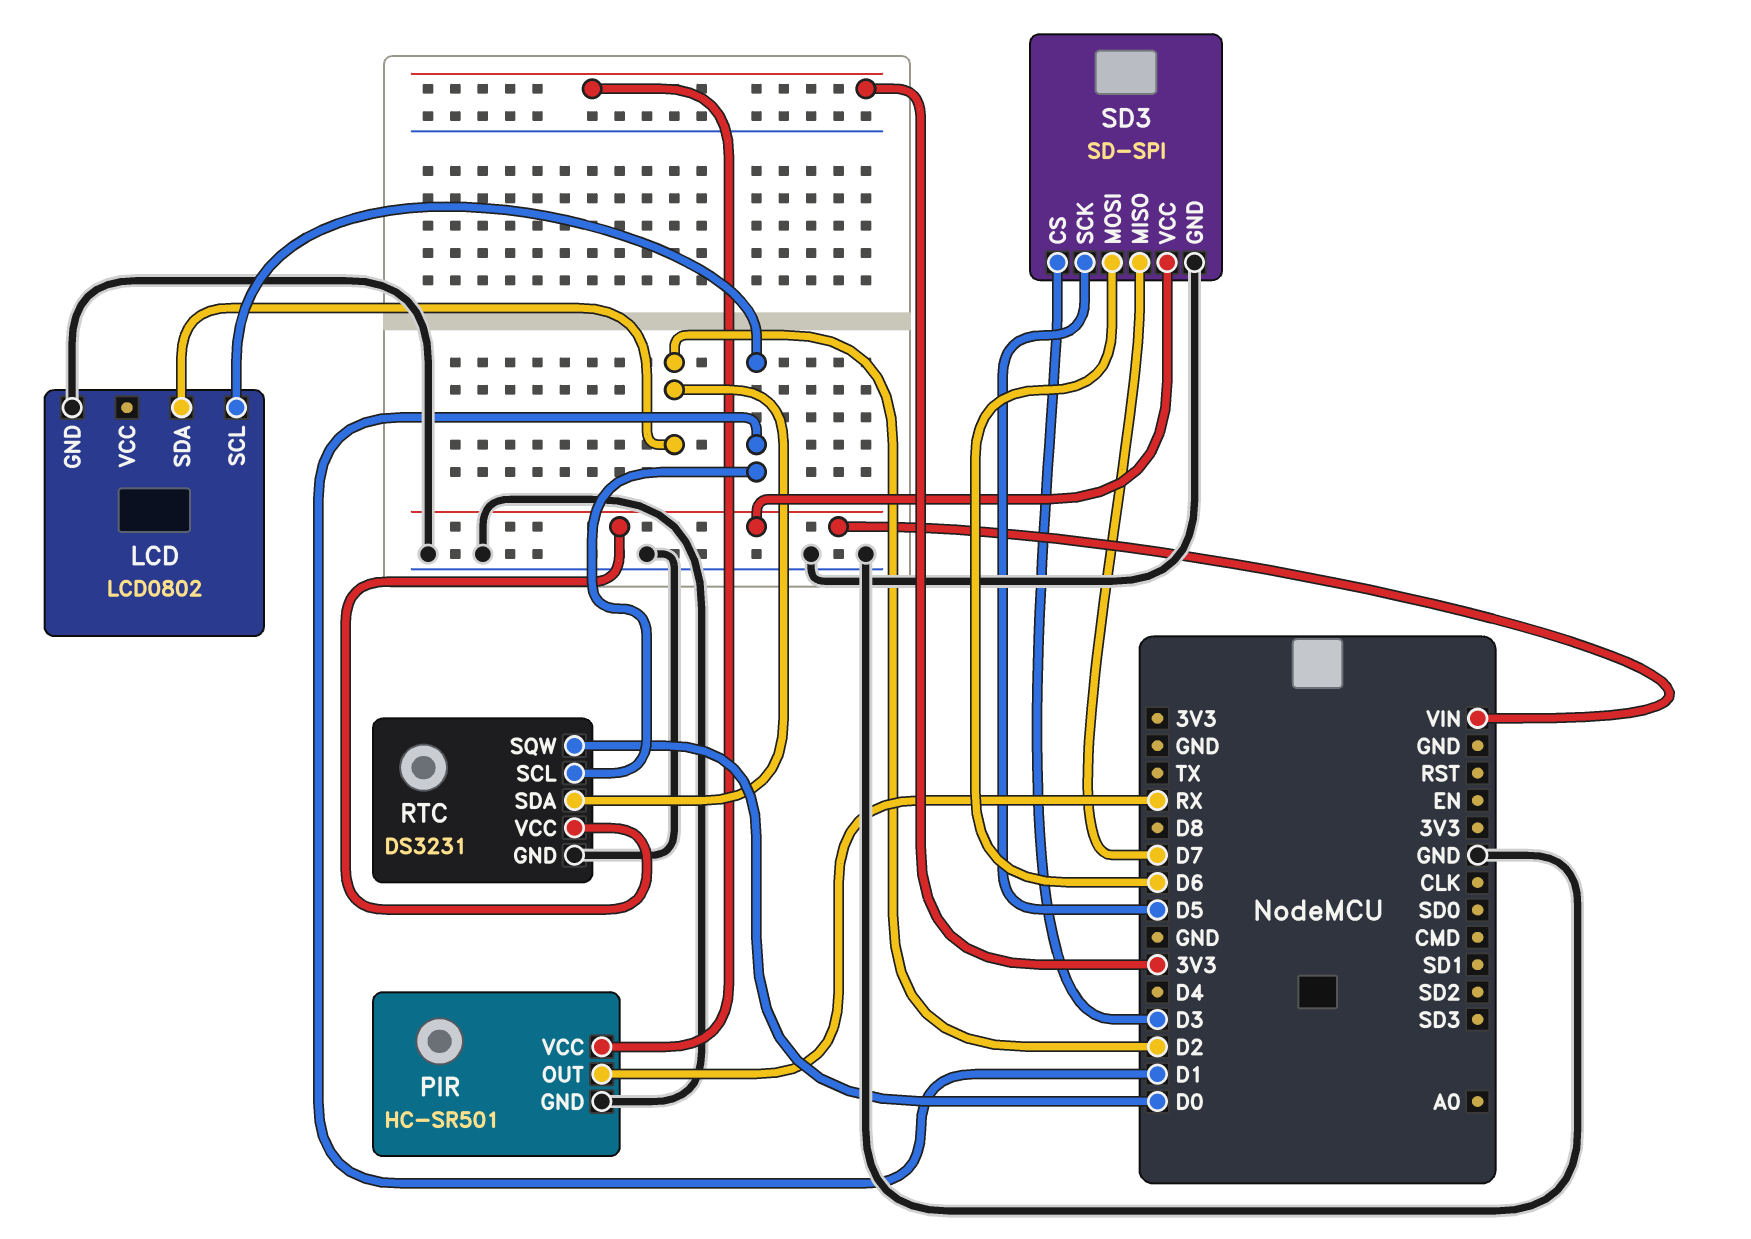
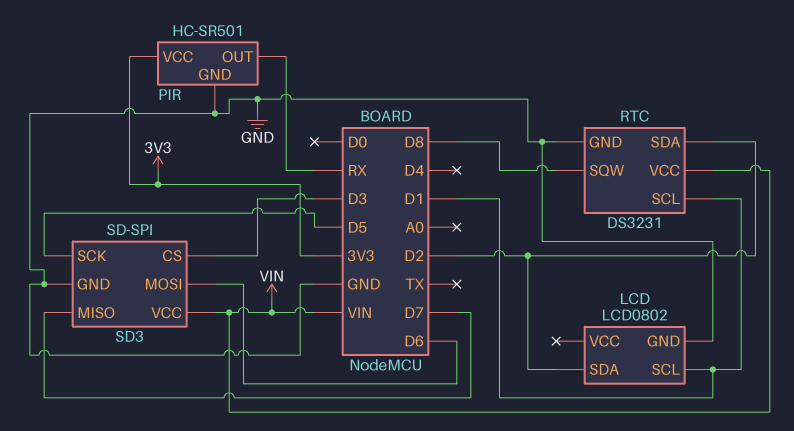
RTC pin SQW: D0 -> D8

